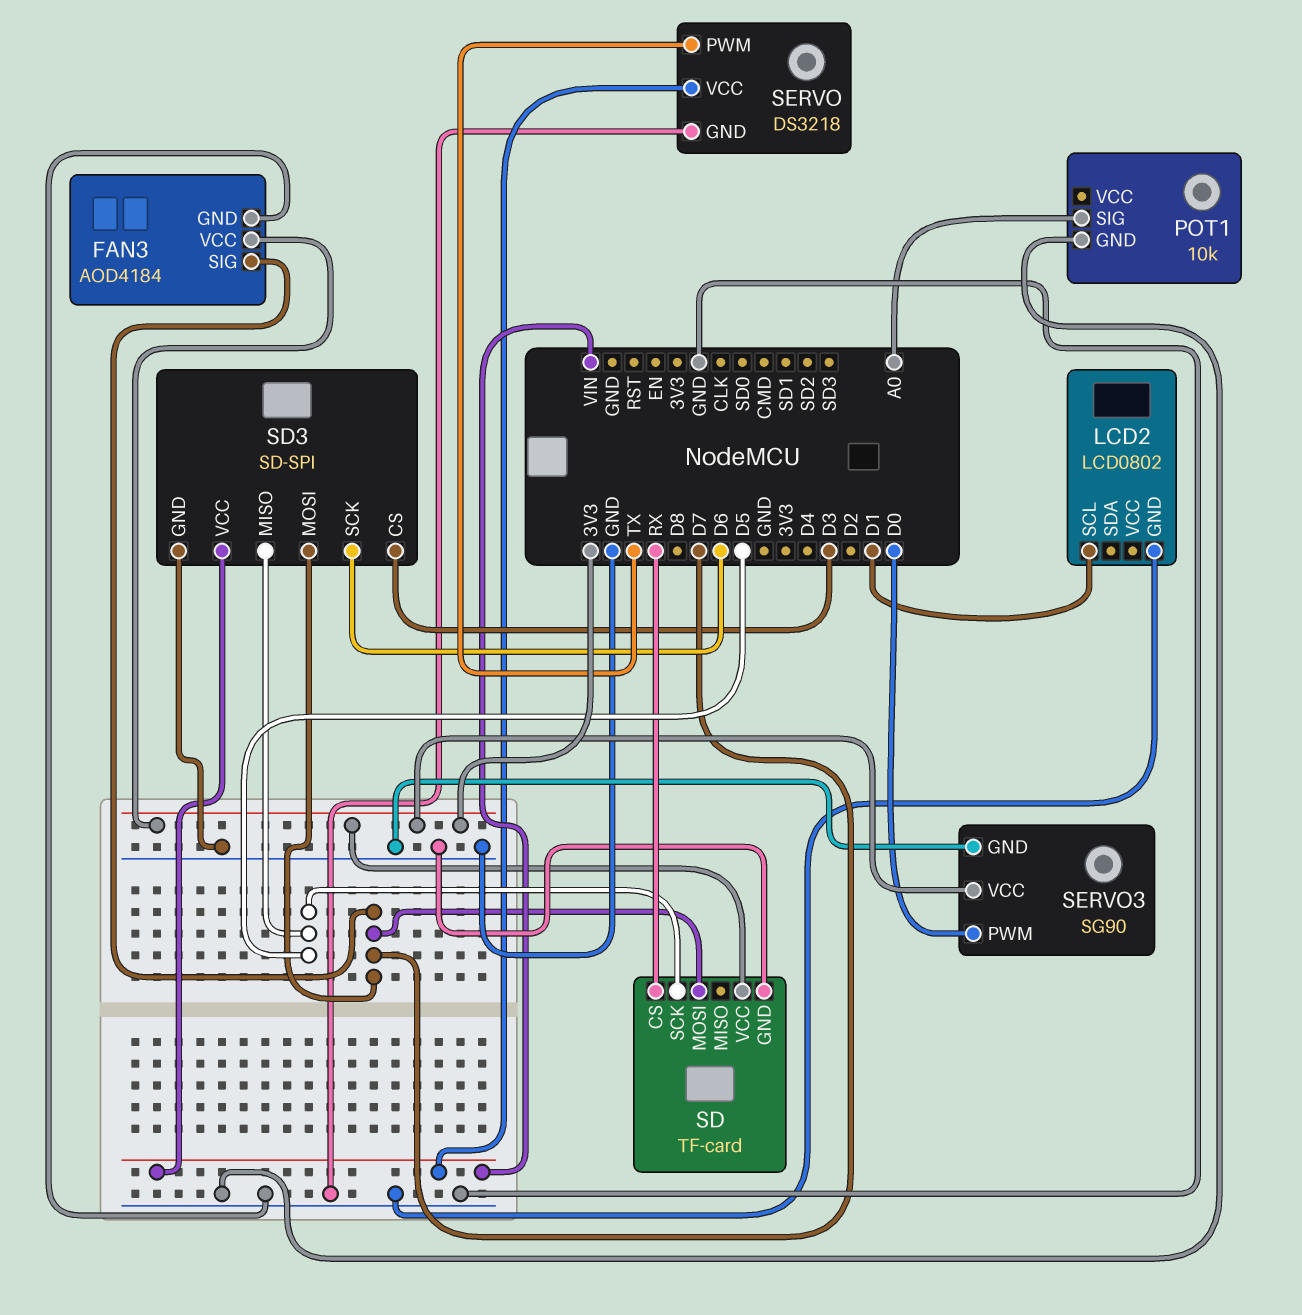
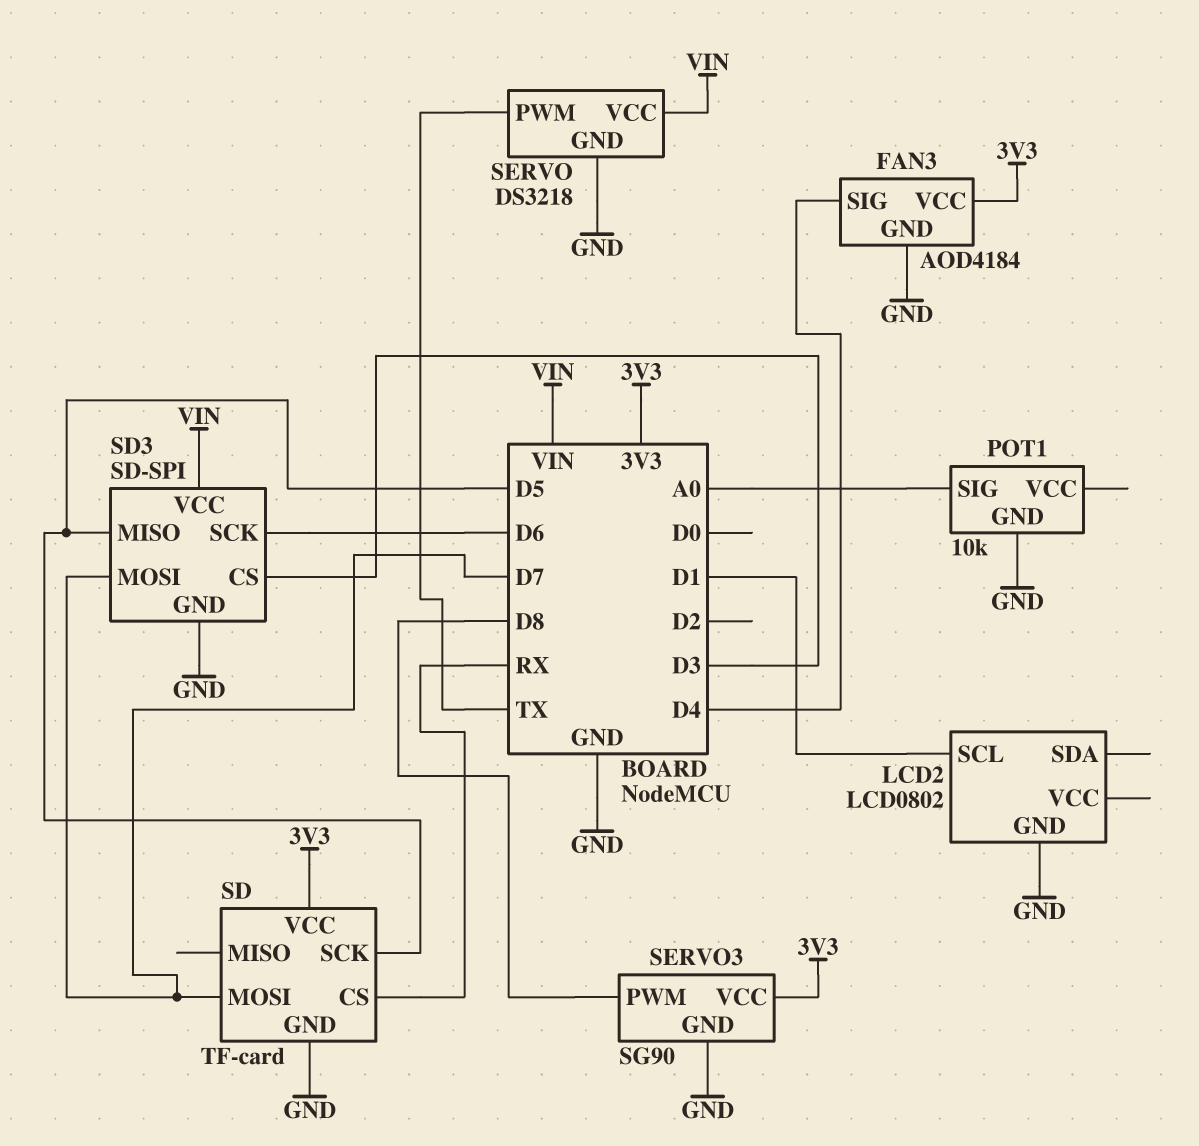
FAN3 pin SIG: D7 -> D4
SERVO3 pin PWM: D0 -> D8

